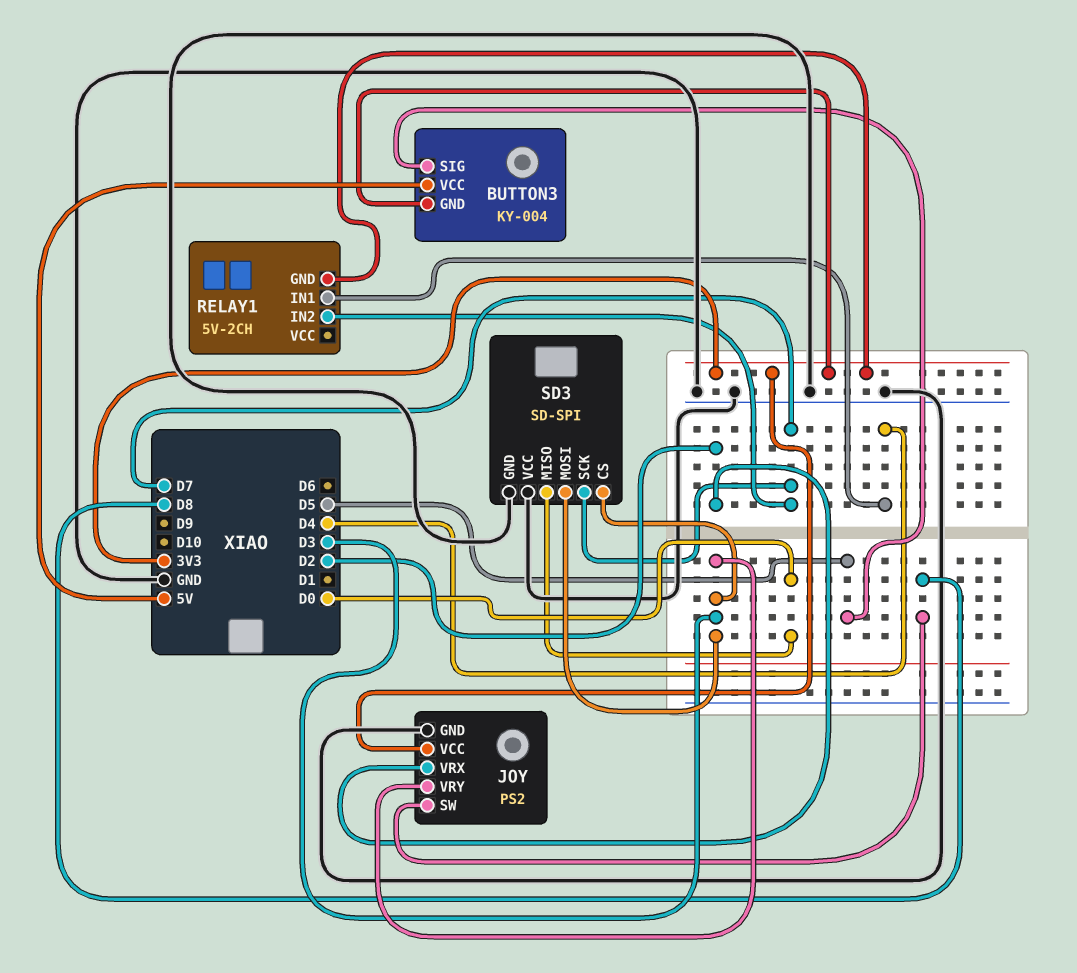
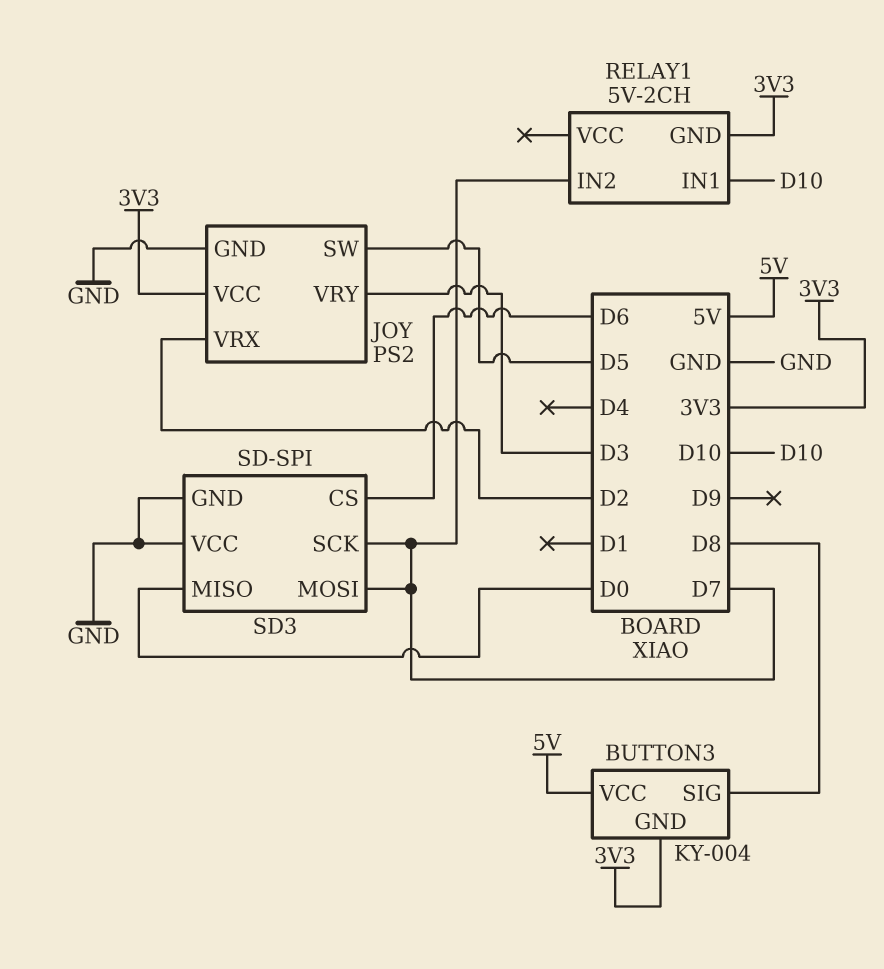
BUTTON3 pin SIG: D5 -> D8
JOY pin SW: D8 -> D5
RELAY1 pin IN1: D4 -> D10
SD3 pin CS: D3 -> D6
SD3 pin MOSI: D3 -> D7

